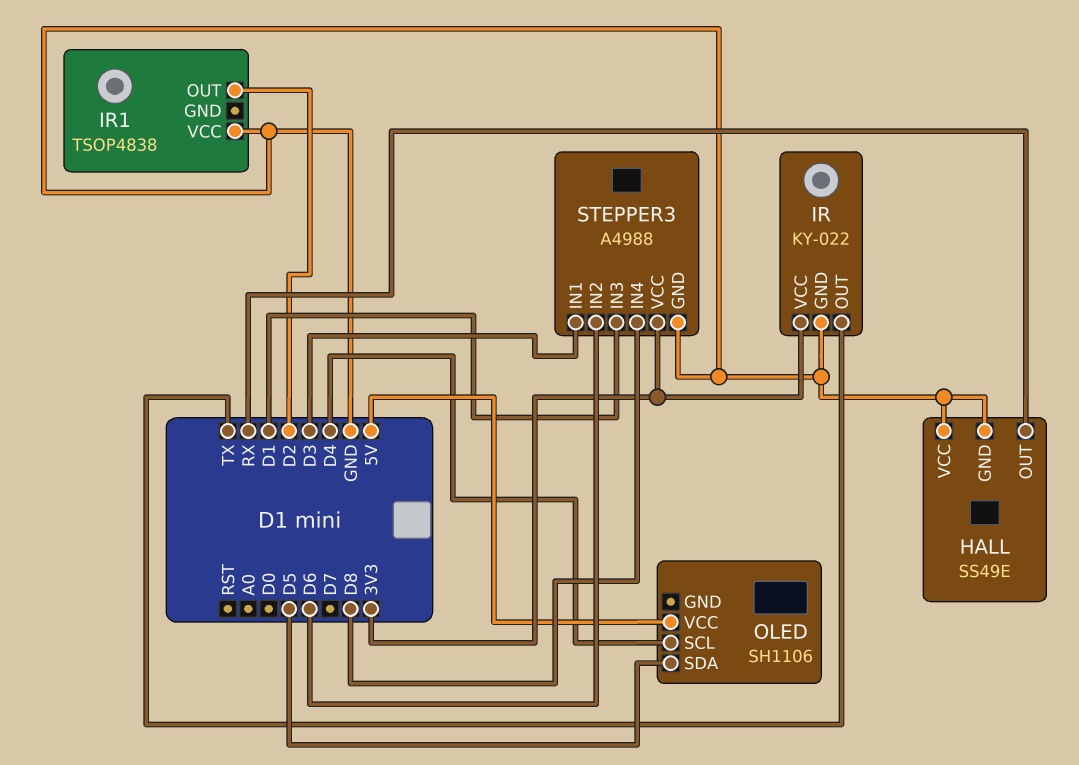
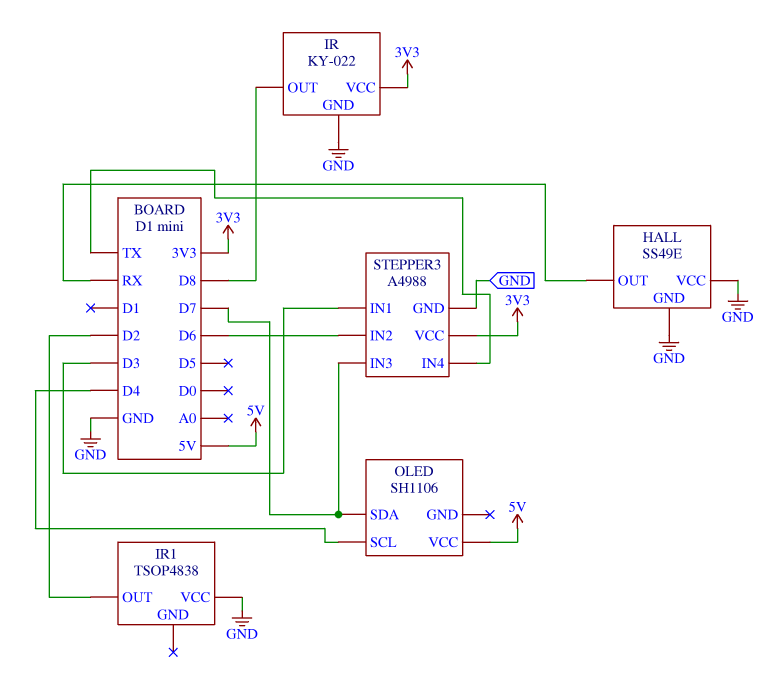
IR pin OUT: TX -> D8
OLED pin SDA: D5 -> D7
STEPPER3 pin IN3: D1 -> D7
STEPPER3 pin IN4: D8 -> TX

